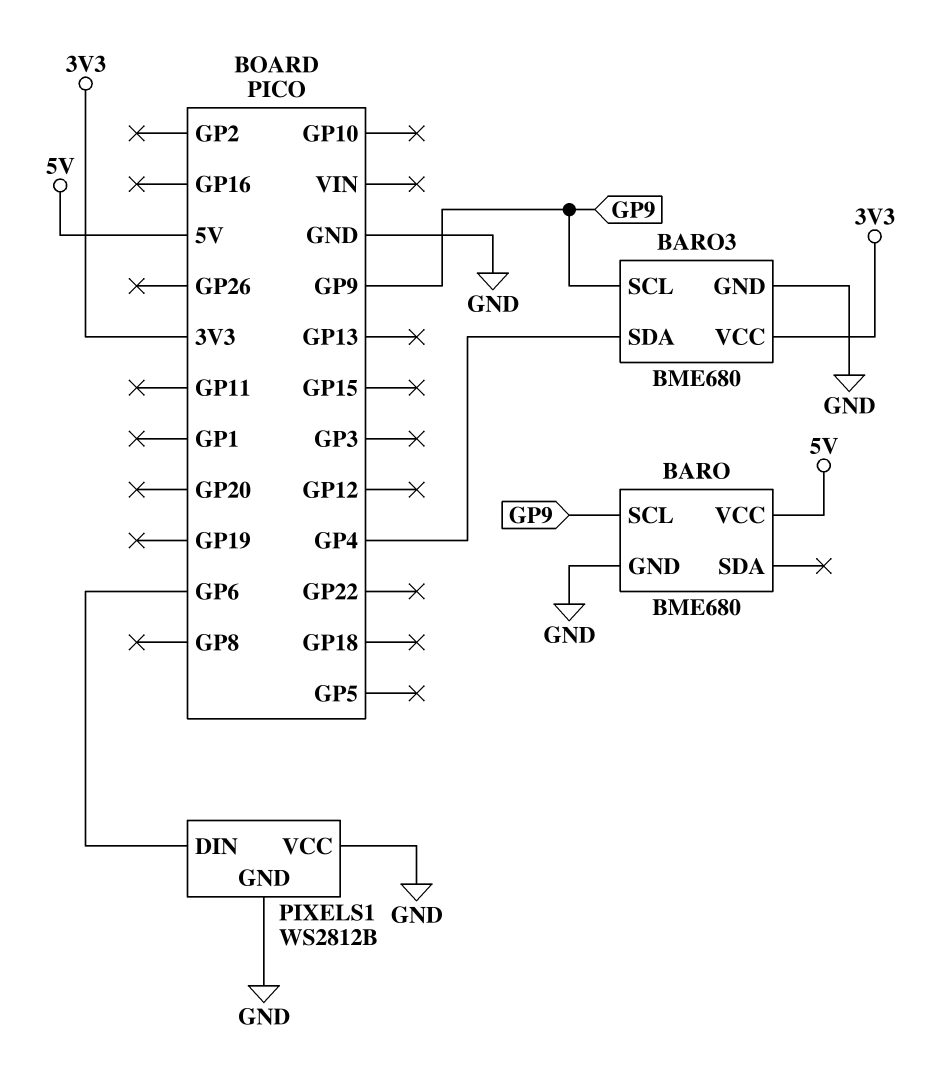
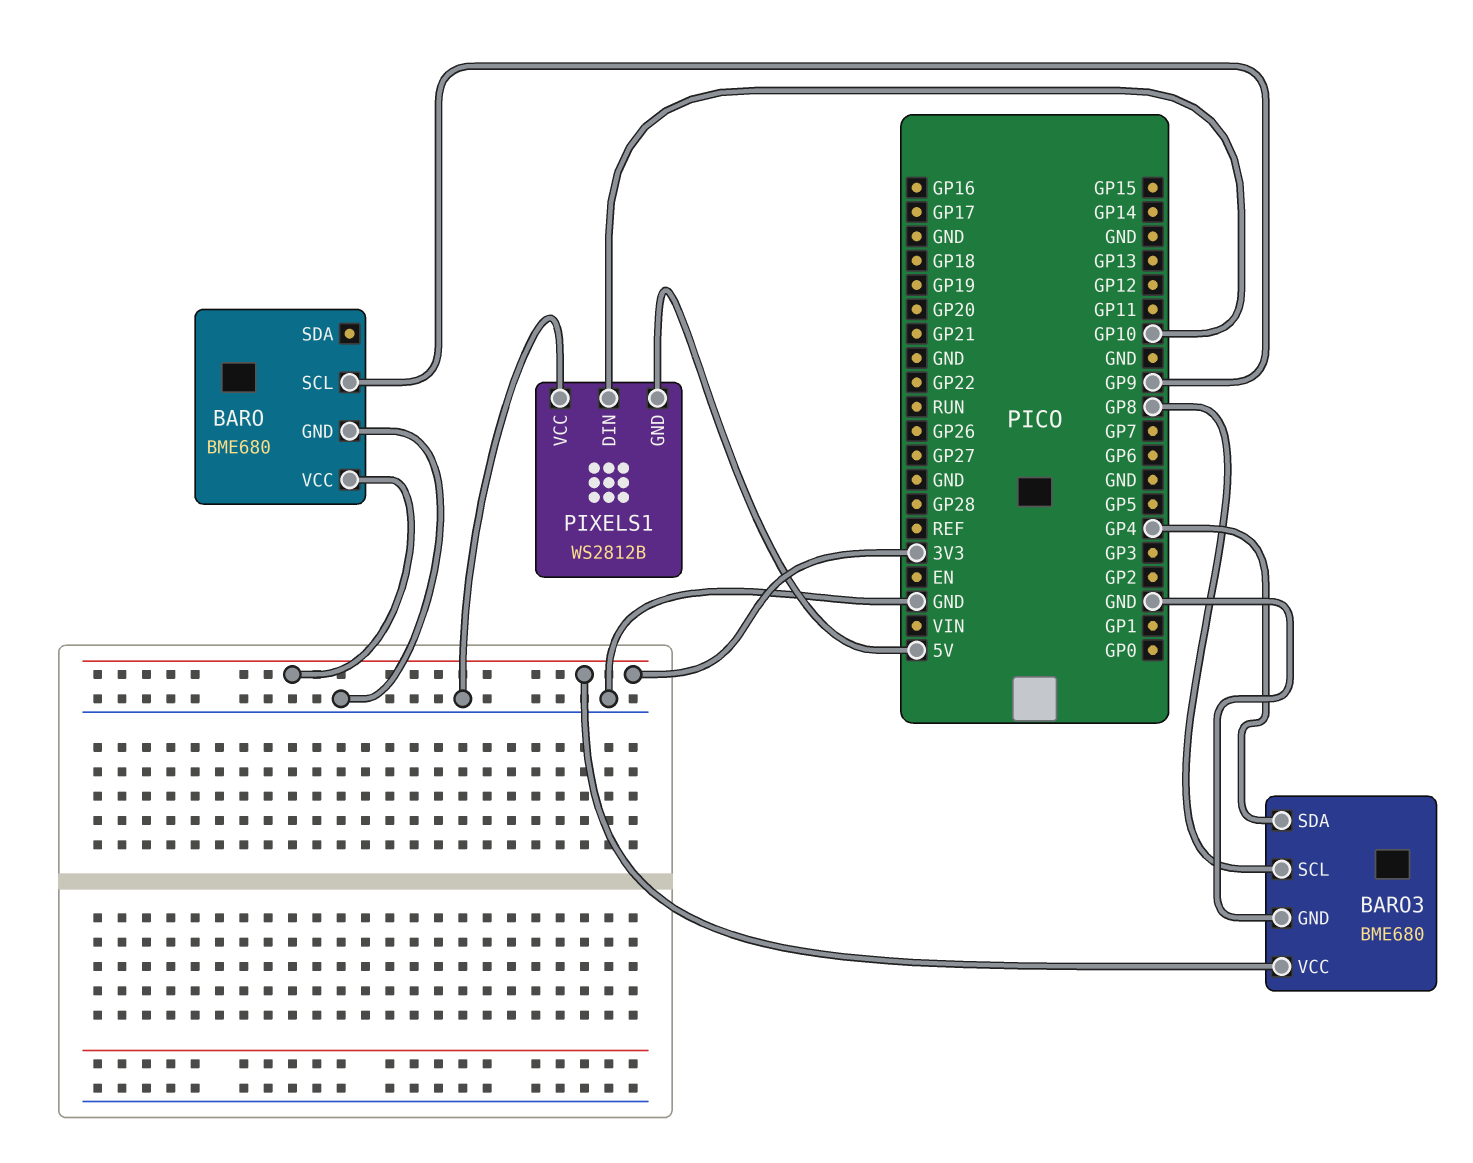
BARO pin VCC: 5V -> 3V3
BARO3 pin SCL: GP9 -> GP8
PIXELS1 pin DIN: GP6 -> GP10
PIXELS1 pin GND: GND -> 5V

